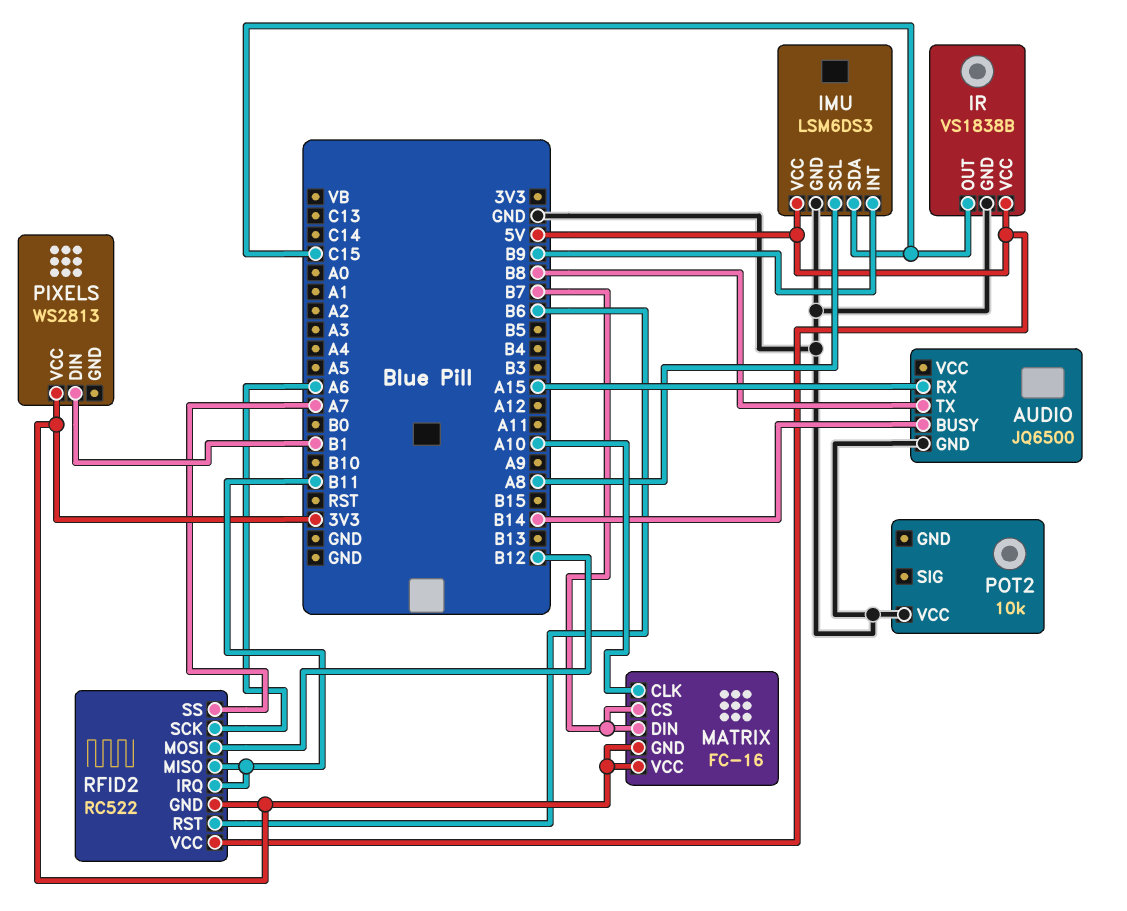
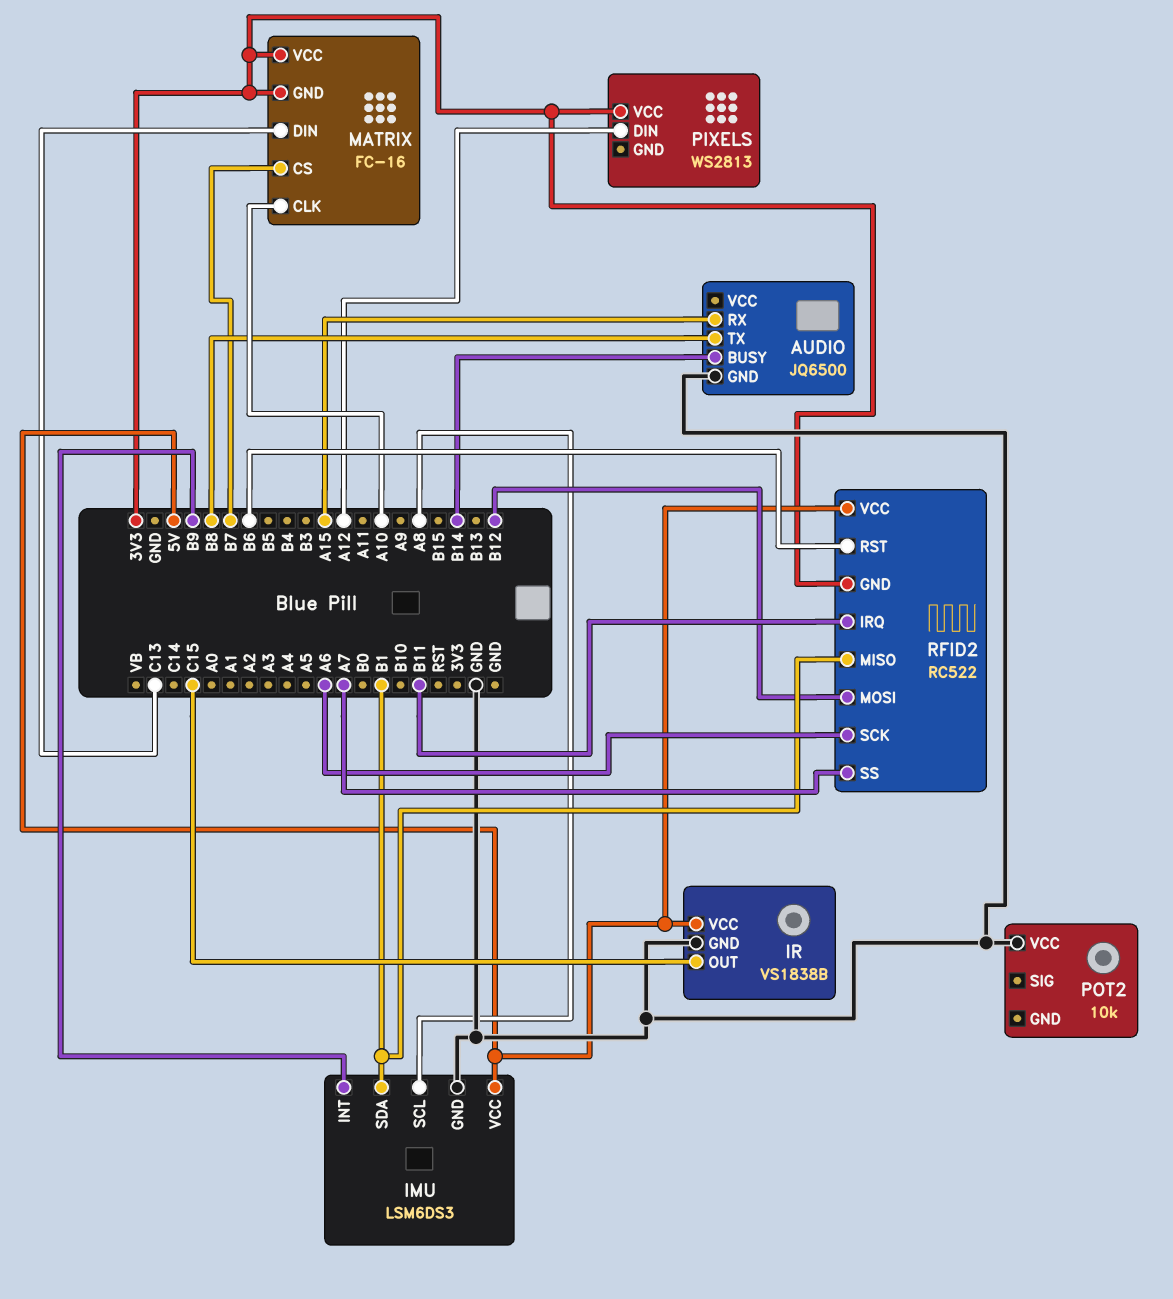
IMU pin SDA: C15 -> B1
MATRIX pin DIN: B7 -> C13
PIXELS pin DIN: B1 -> A12
RFID2 pin MISO: B11 -> B1

